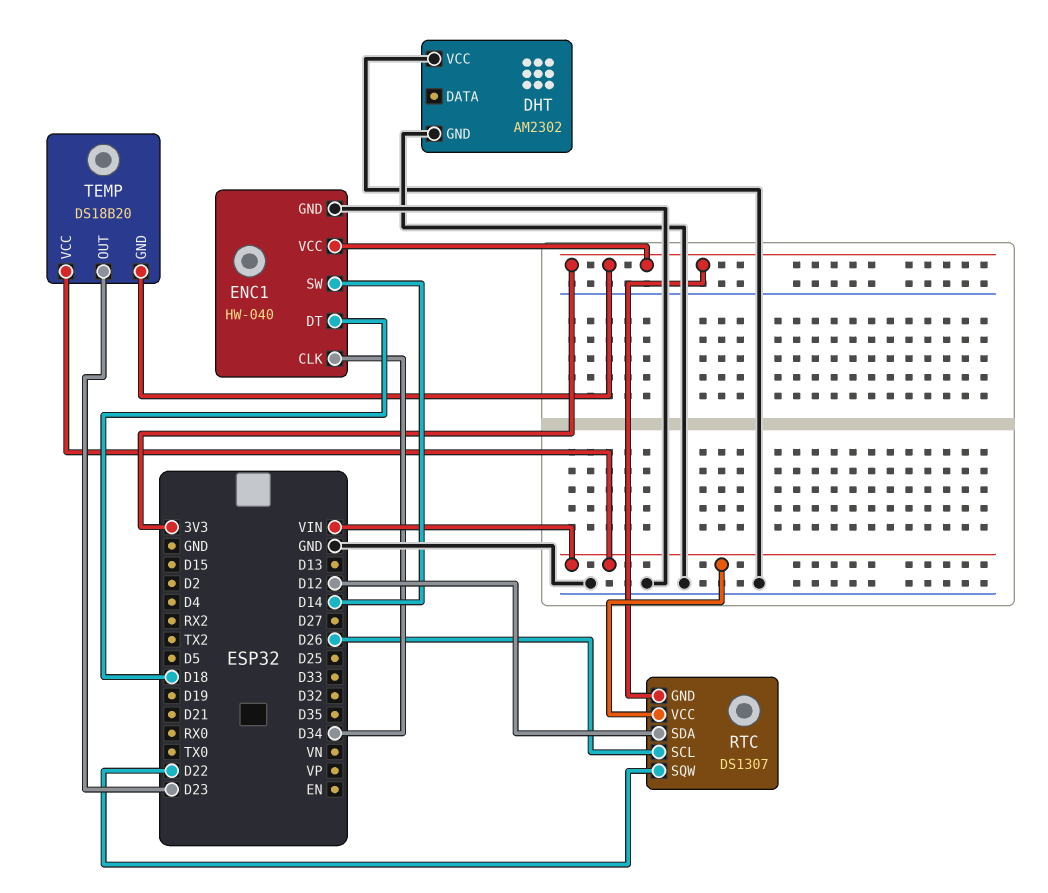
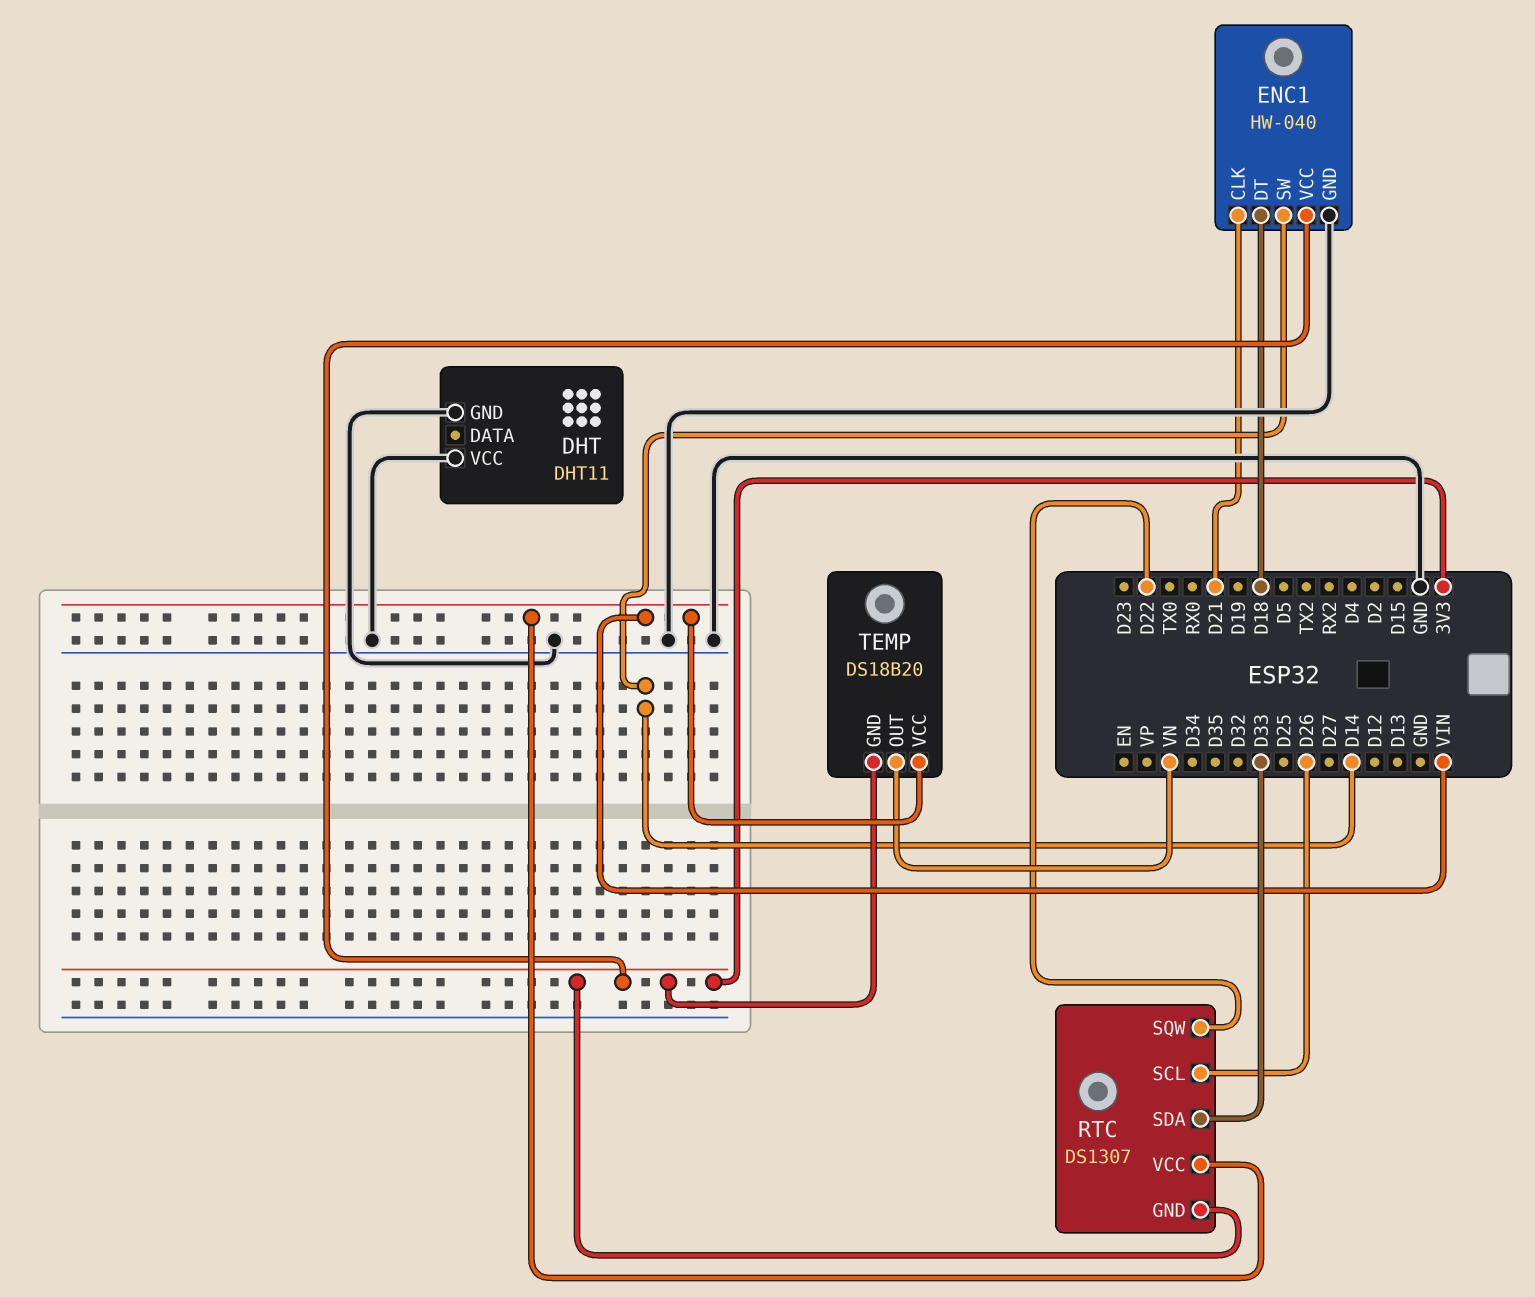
DHT: AM2302 -> DHT11
ENC1 pin CLK: D34 -> D21
RTC pin SDA: D12 -> D33
TEMP pin OUT: D23 -> VN

